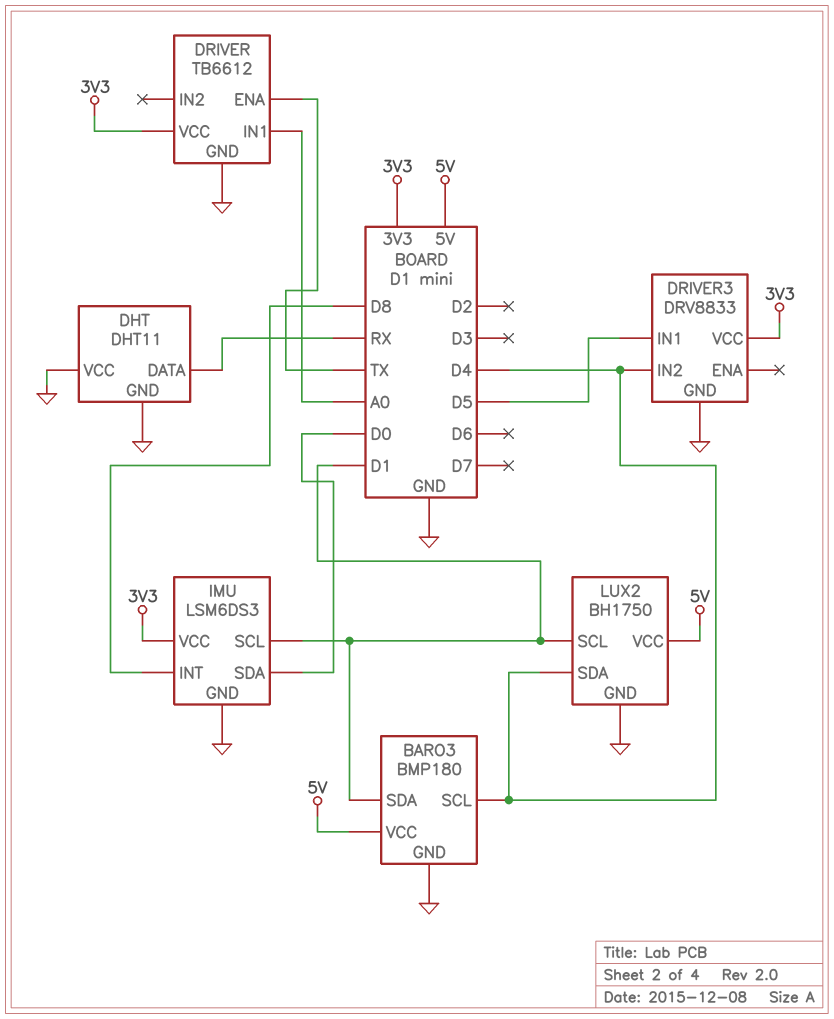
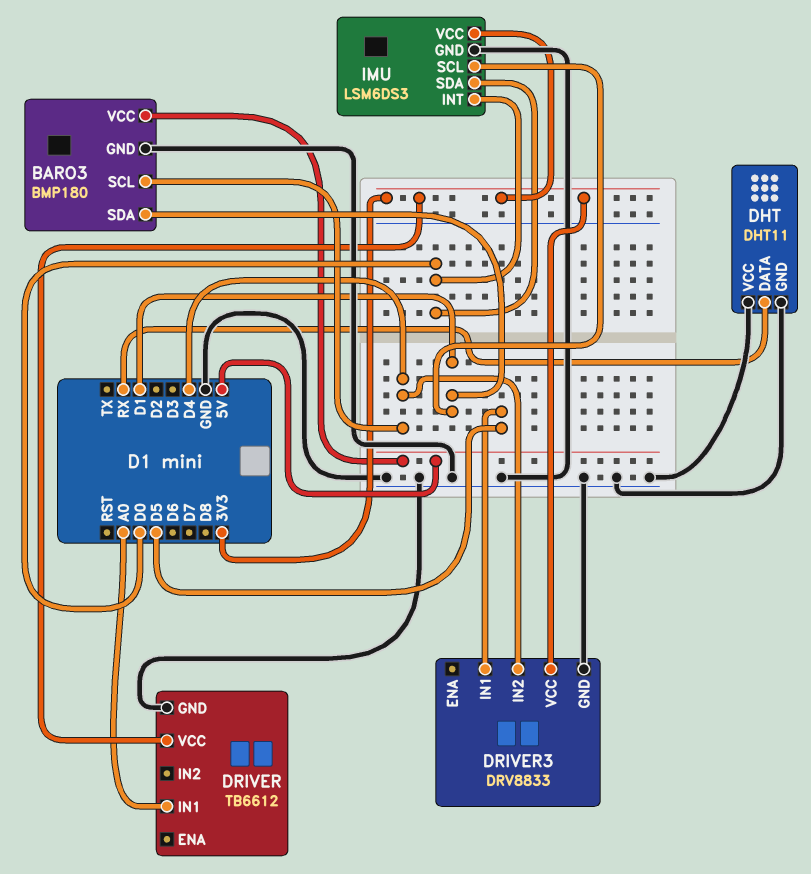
DRIVER pin ENA: TX -> none
IMU pin INT: D8 -> D0
LUX2: BH1750 -> none
LUX2 pin GND: GND -> none
LUX2 pin SCL: D1 -> none
LUX2 pin SDA: D4 -> none
LUX2 pin VCC: 5V -> none

